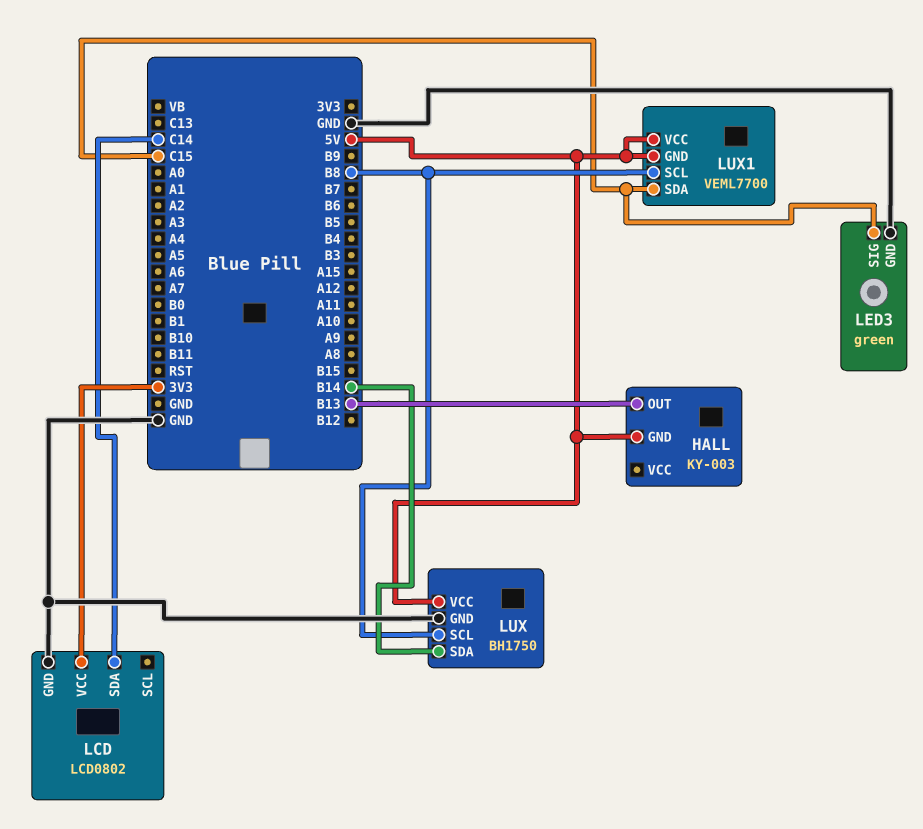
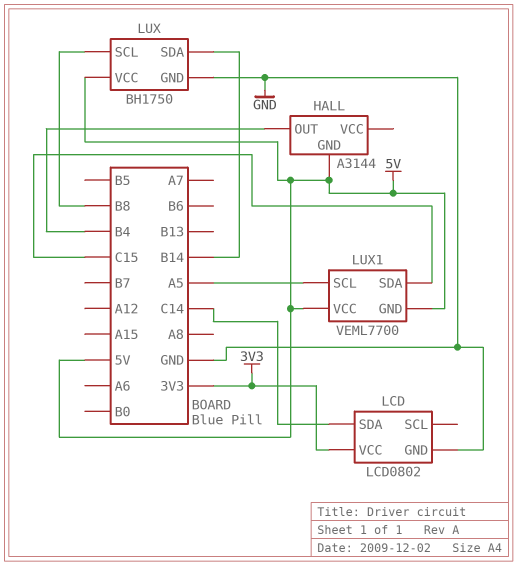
HALL: KY-003 -> A3144
HALL pin OUT: B13 -> B4
LED3: green -> none
LED3 pin GND: GND -> none
LED3 pin SIG: C15 -> none
LUX1 pin SCL: B8 -> A5

